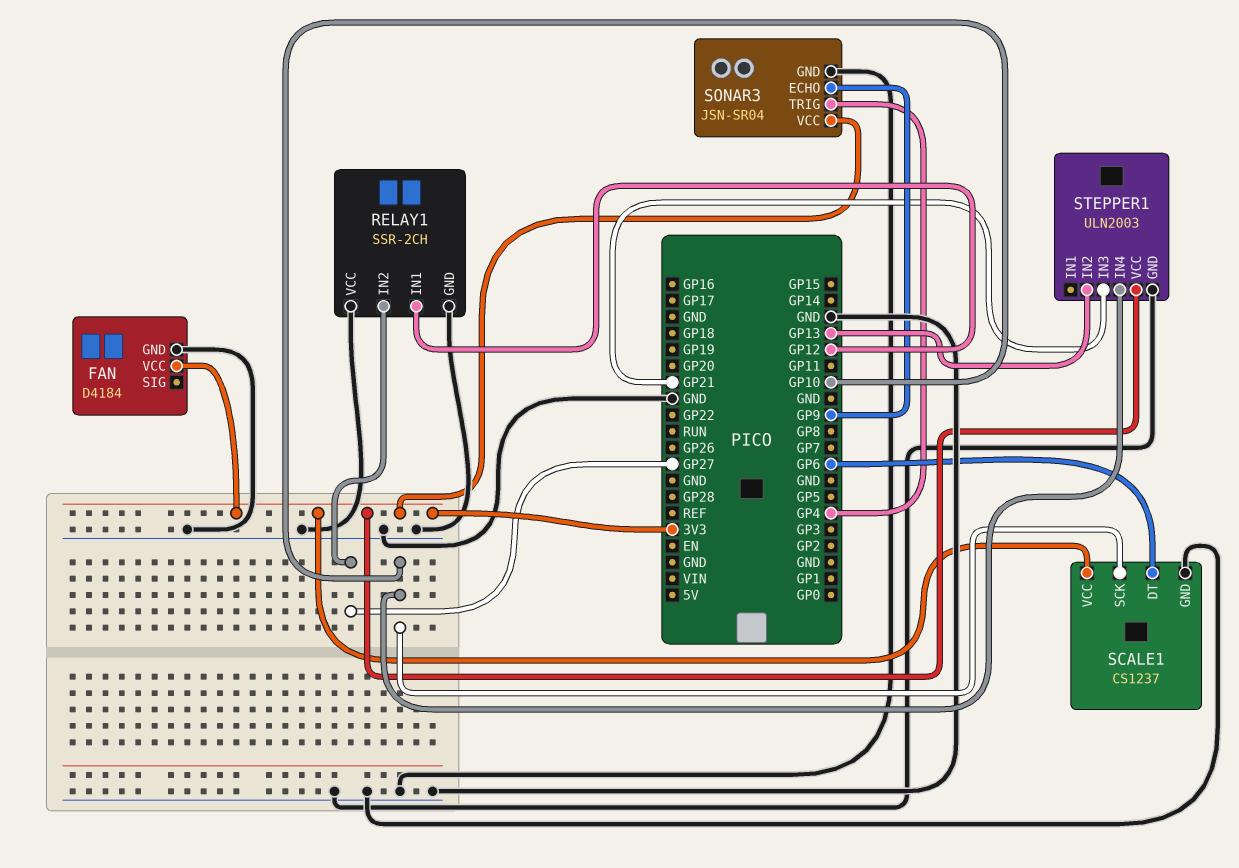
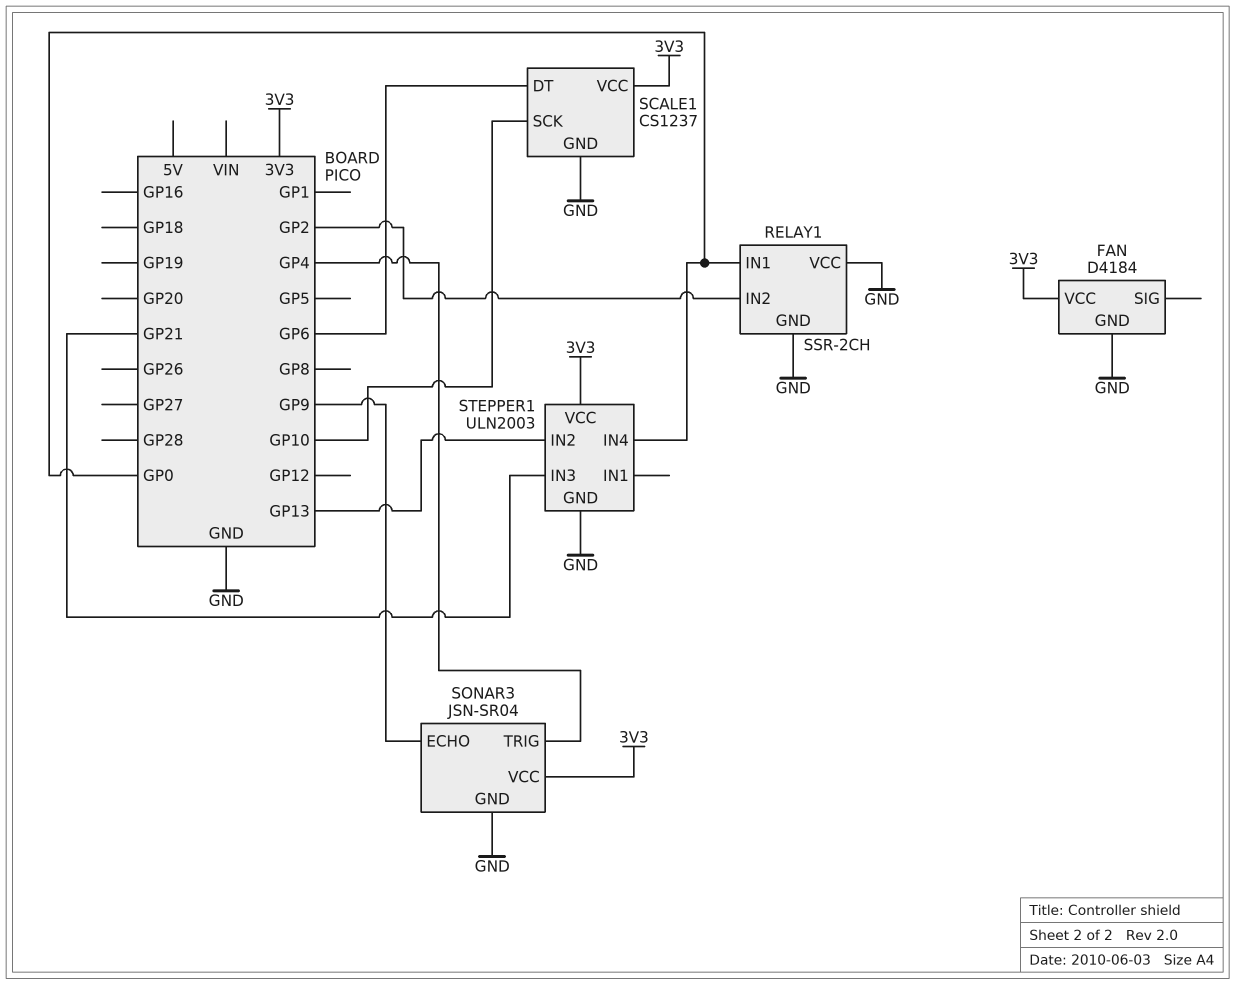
RELAY1 pin IN1: GP12 -> GP0
RELAY1 pin IN2: GP27 -> GP2
STEPPER1 pin IN4: GP10 -> GP0

